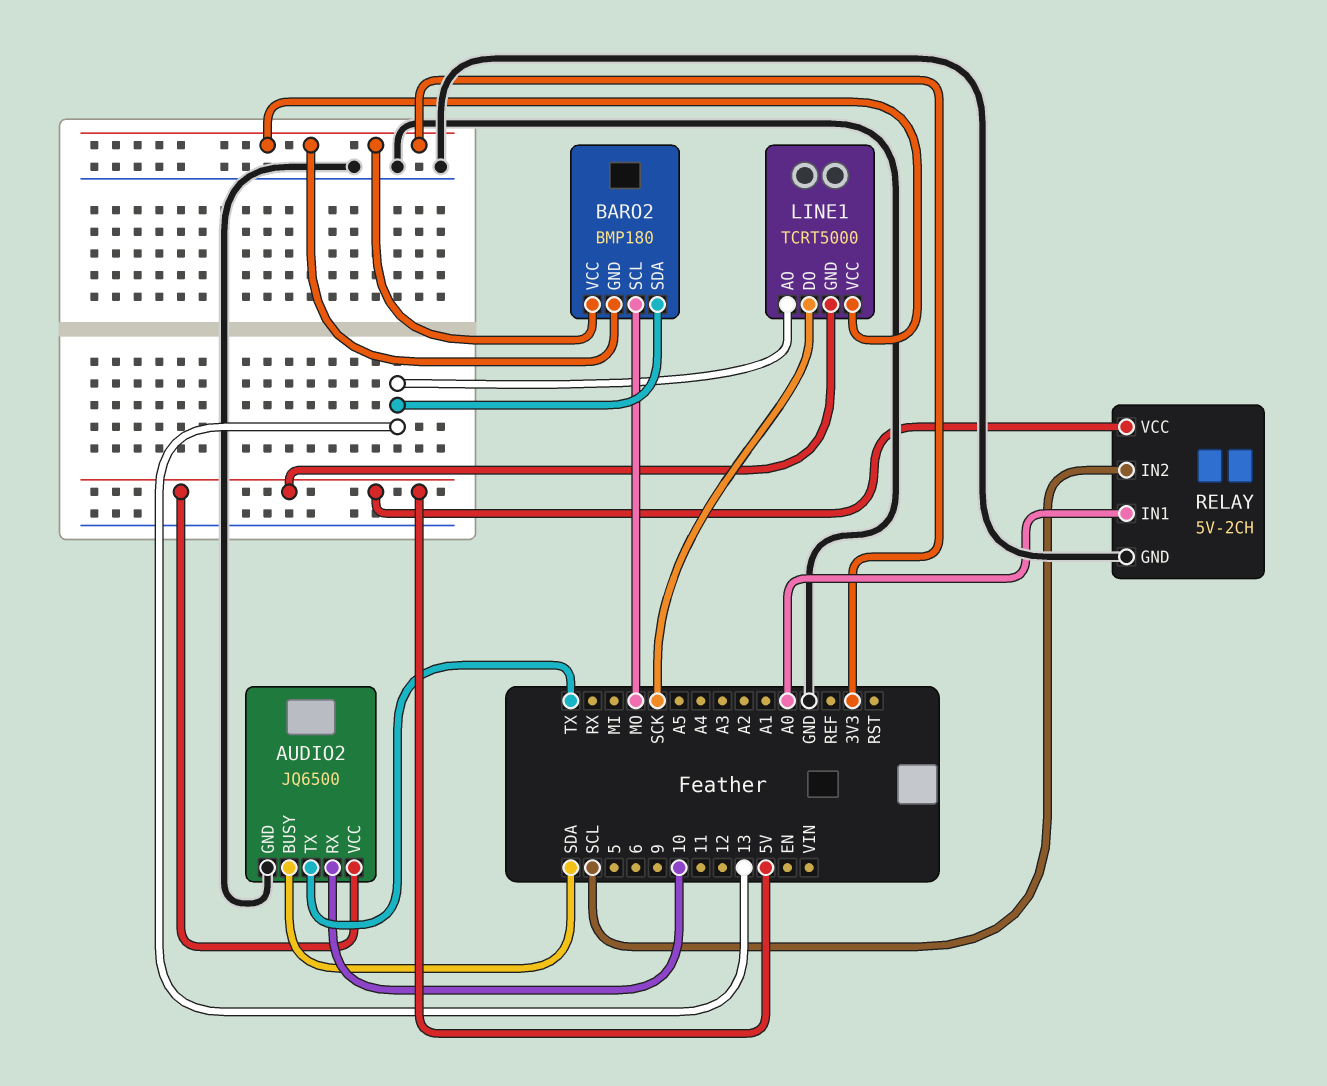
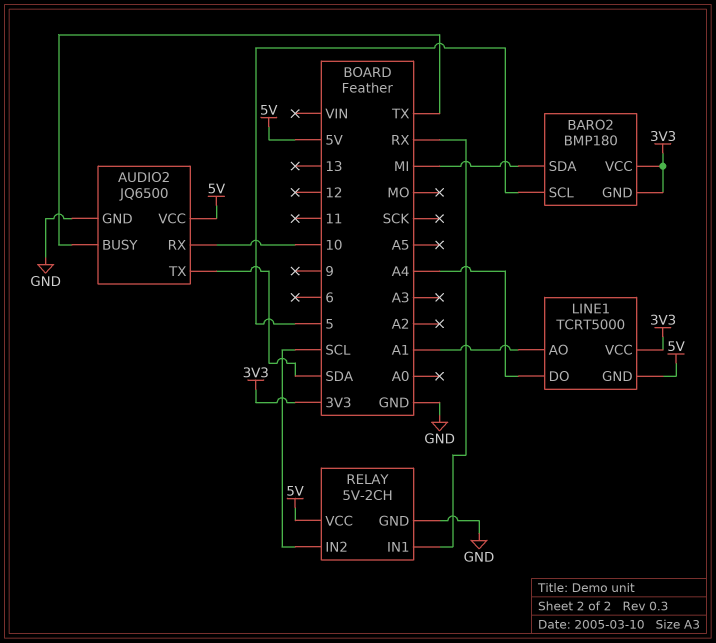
AUDIO2 pin BUSY: SDA -> TX
AUDIO2 pin TX: TX -> SDA
BARO2 pin SCL: MO -> 5
BARO2 pin SDA: 13 -> MI
LINE1 pin AO: 13 -> A1
LINE1 pin DO: SCK -> A4
RELAY pin IN1: A0 -> RX

